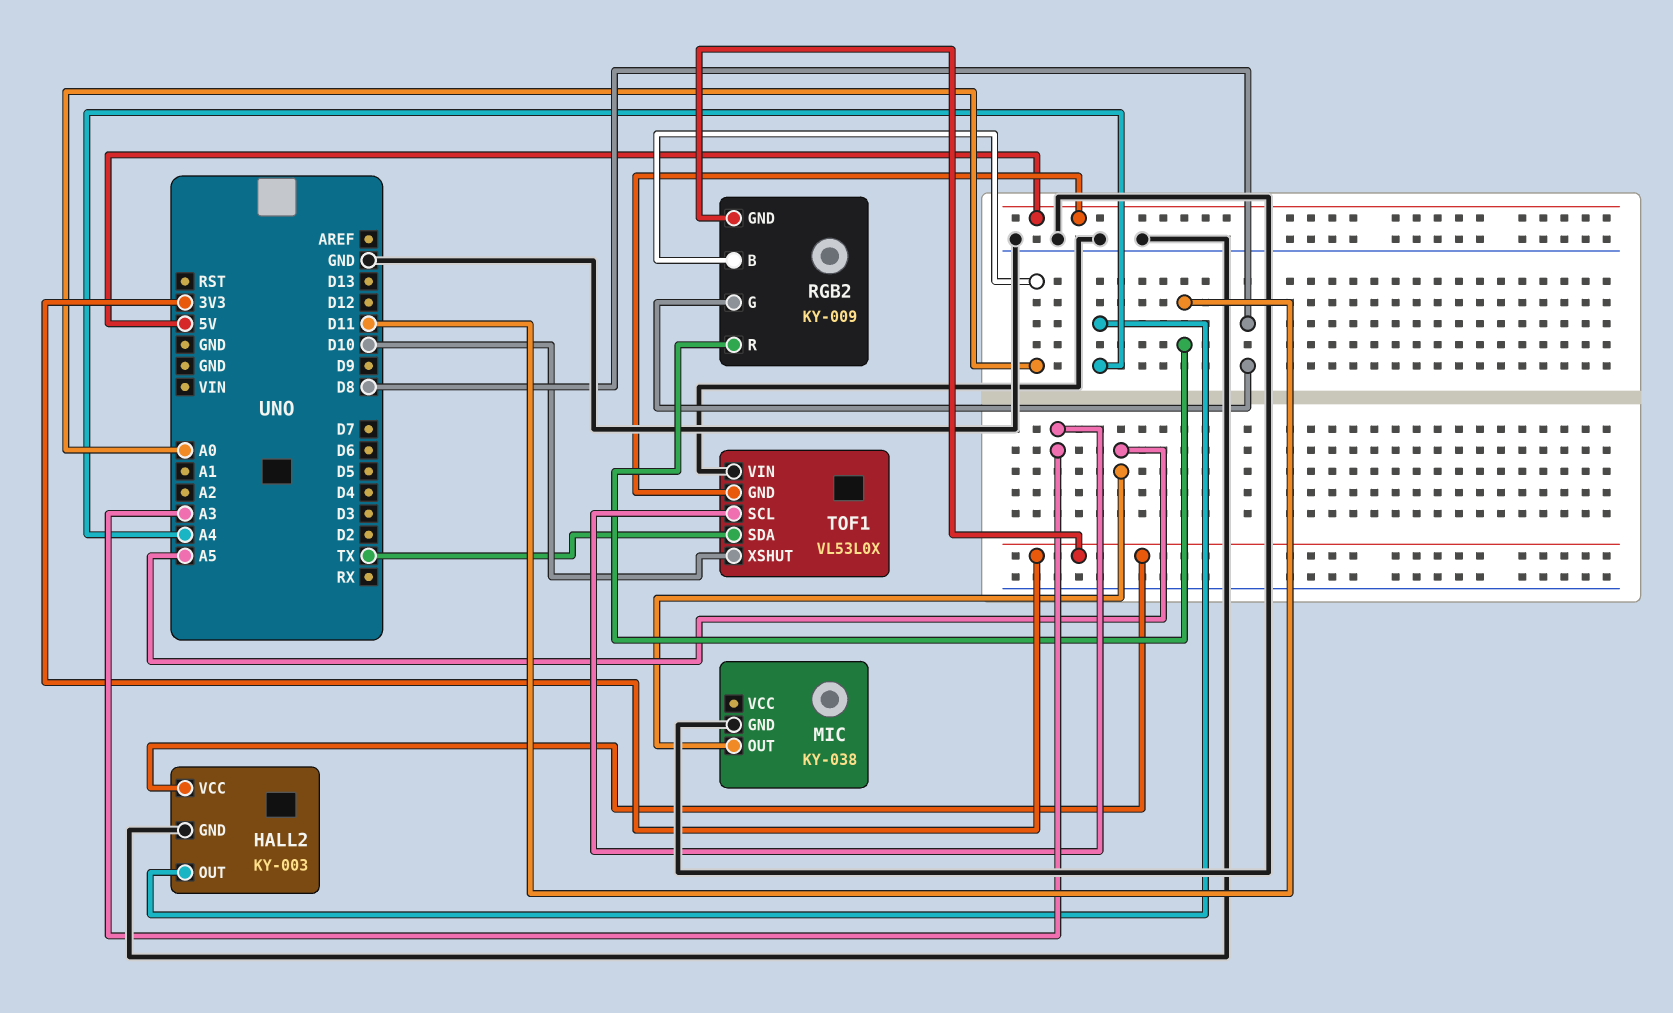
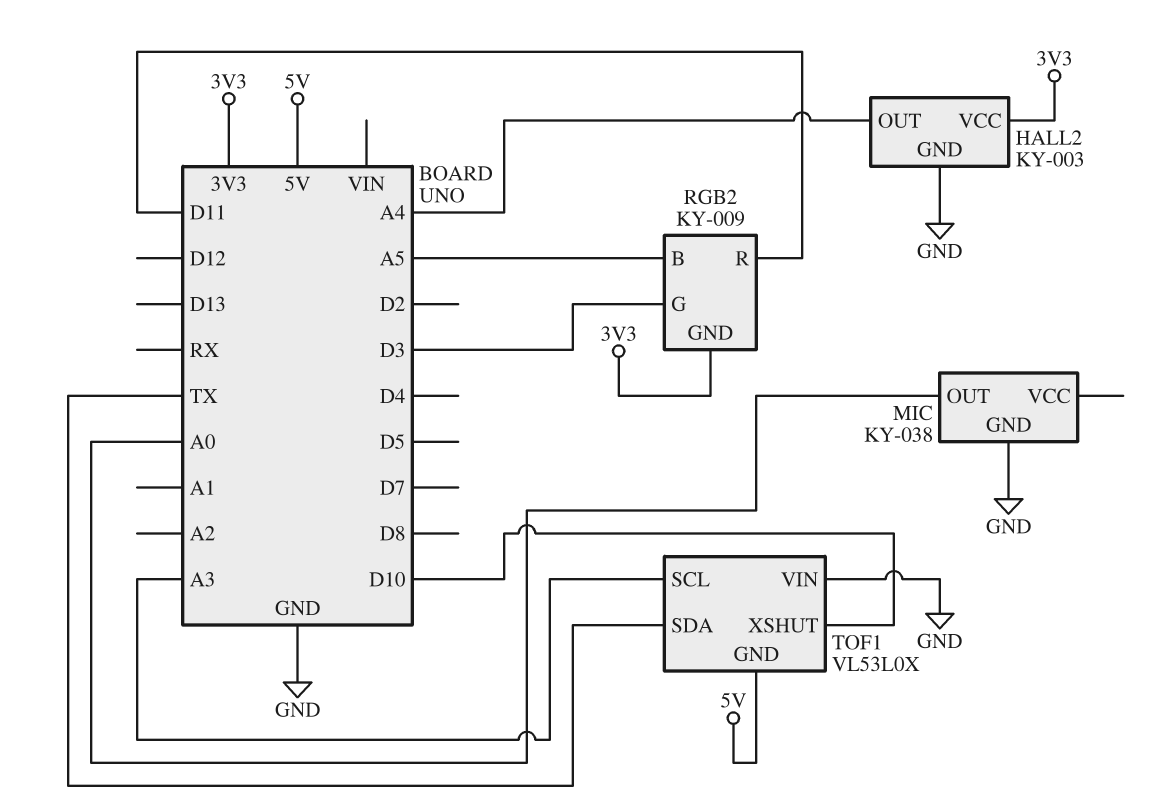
MIC pin OUT: A5 -> A0
RGB2 pin B: A0 -> A5
RGB2 pin G: D8 -> D3

